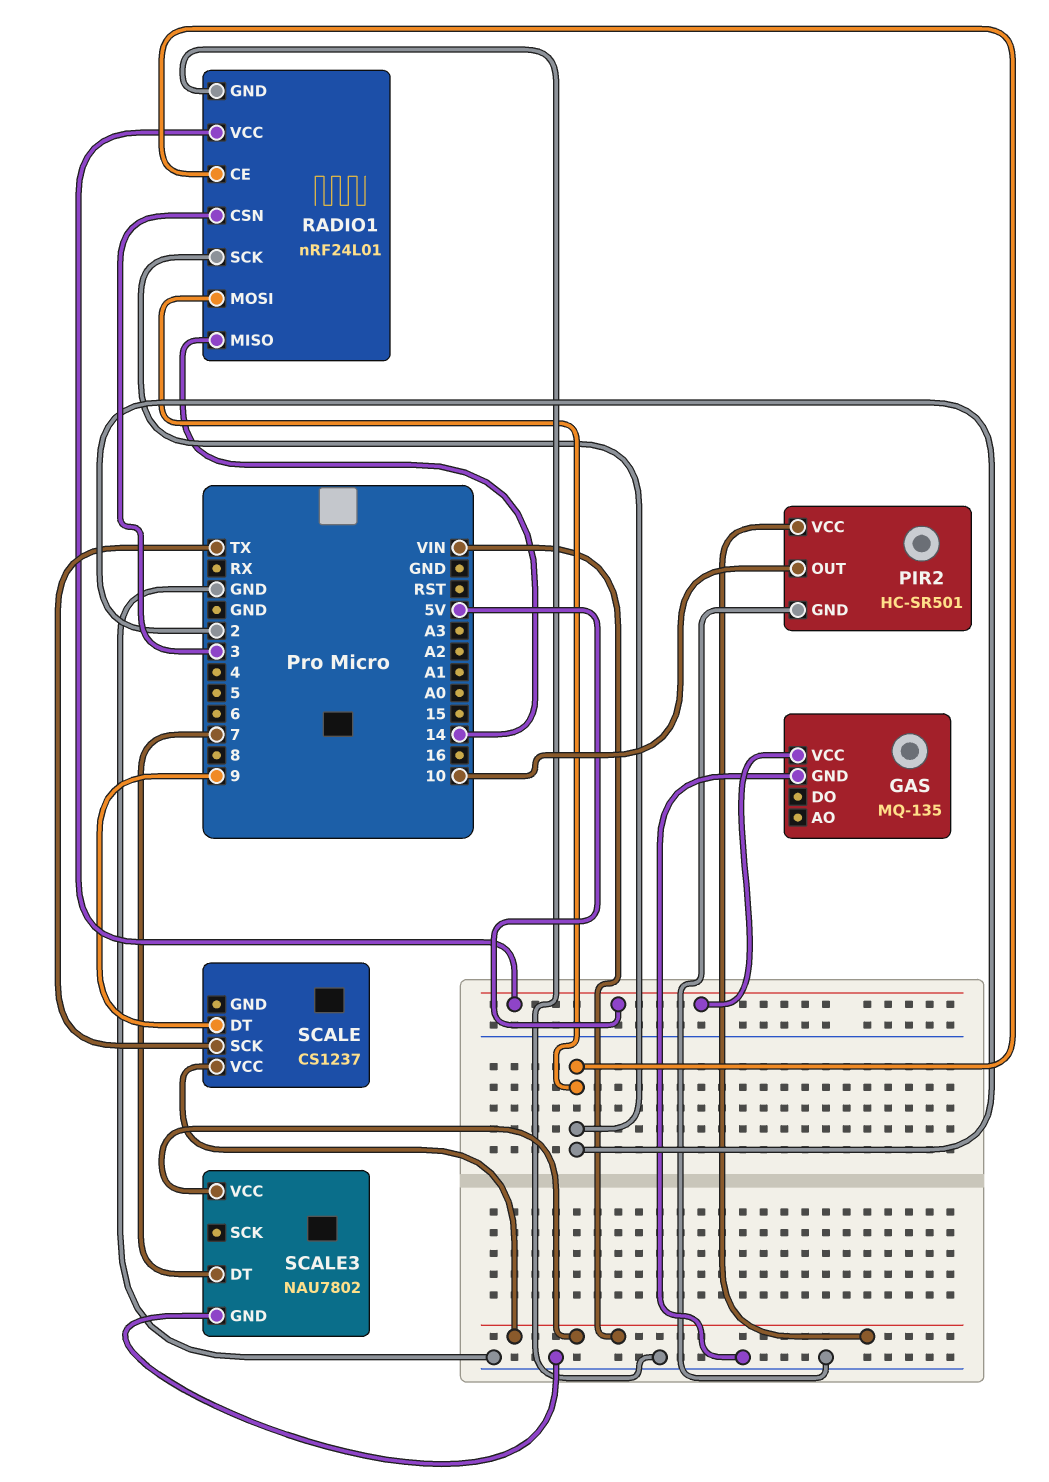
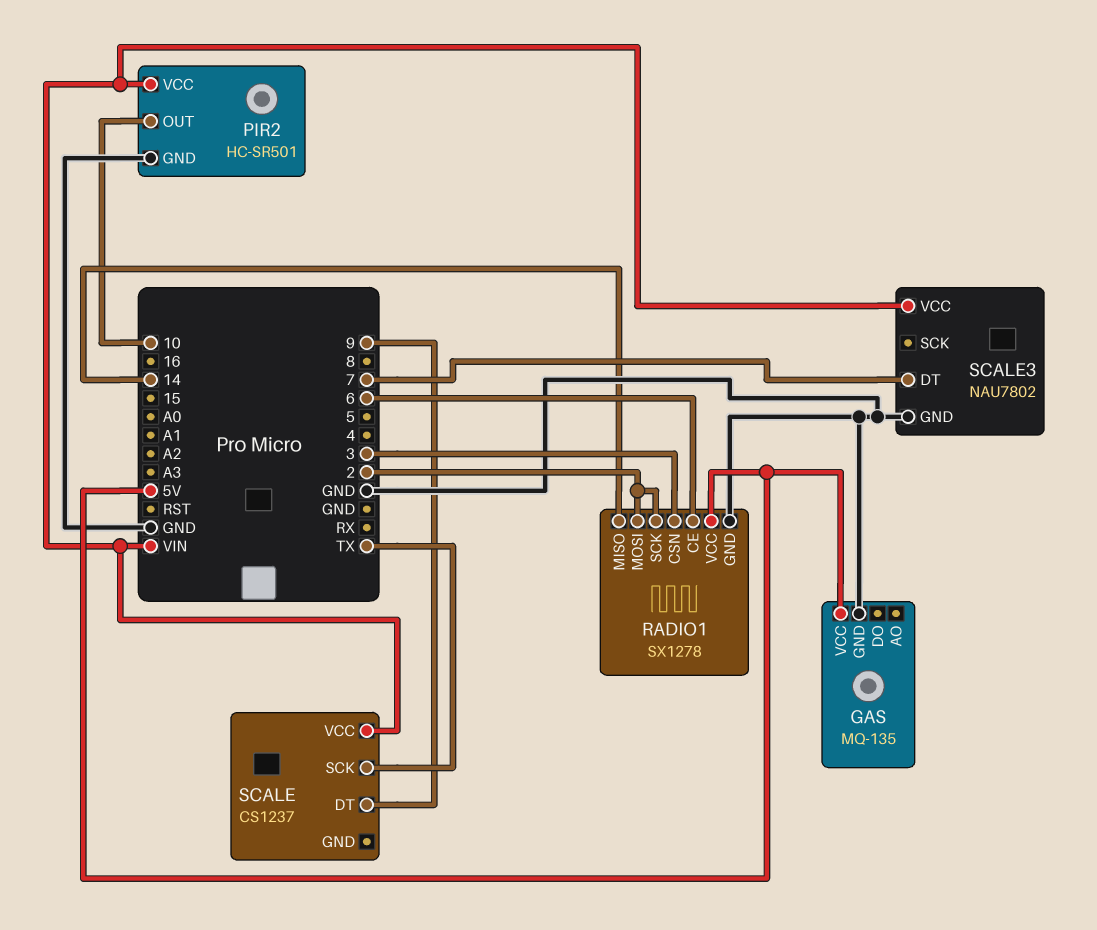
RADIO1: nRF24L01 -> SX1278
RADIO1 pin CE: 2 -> 6

